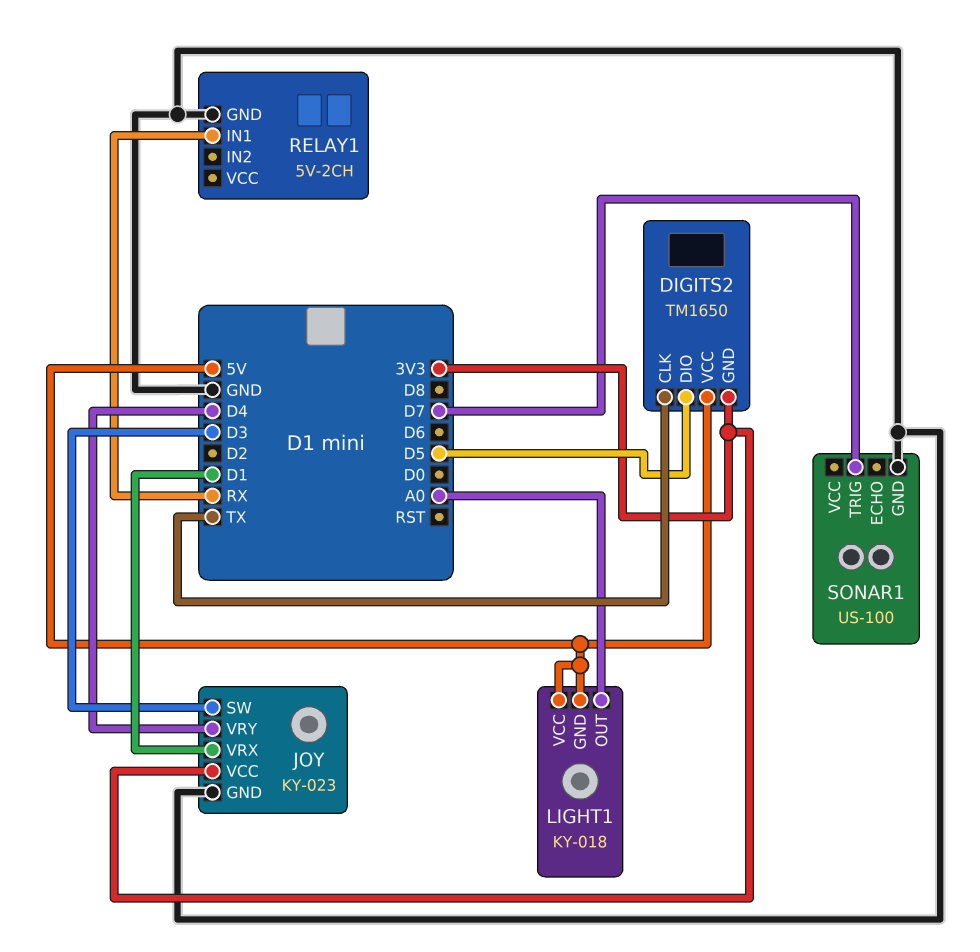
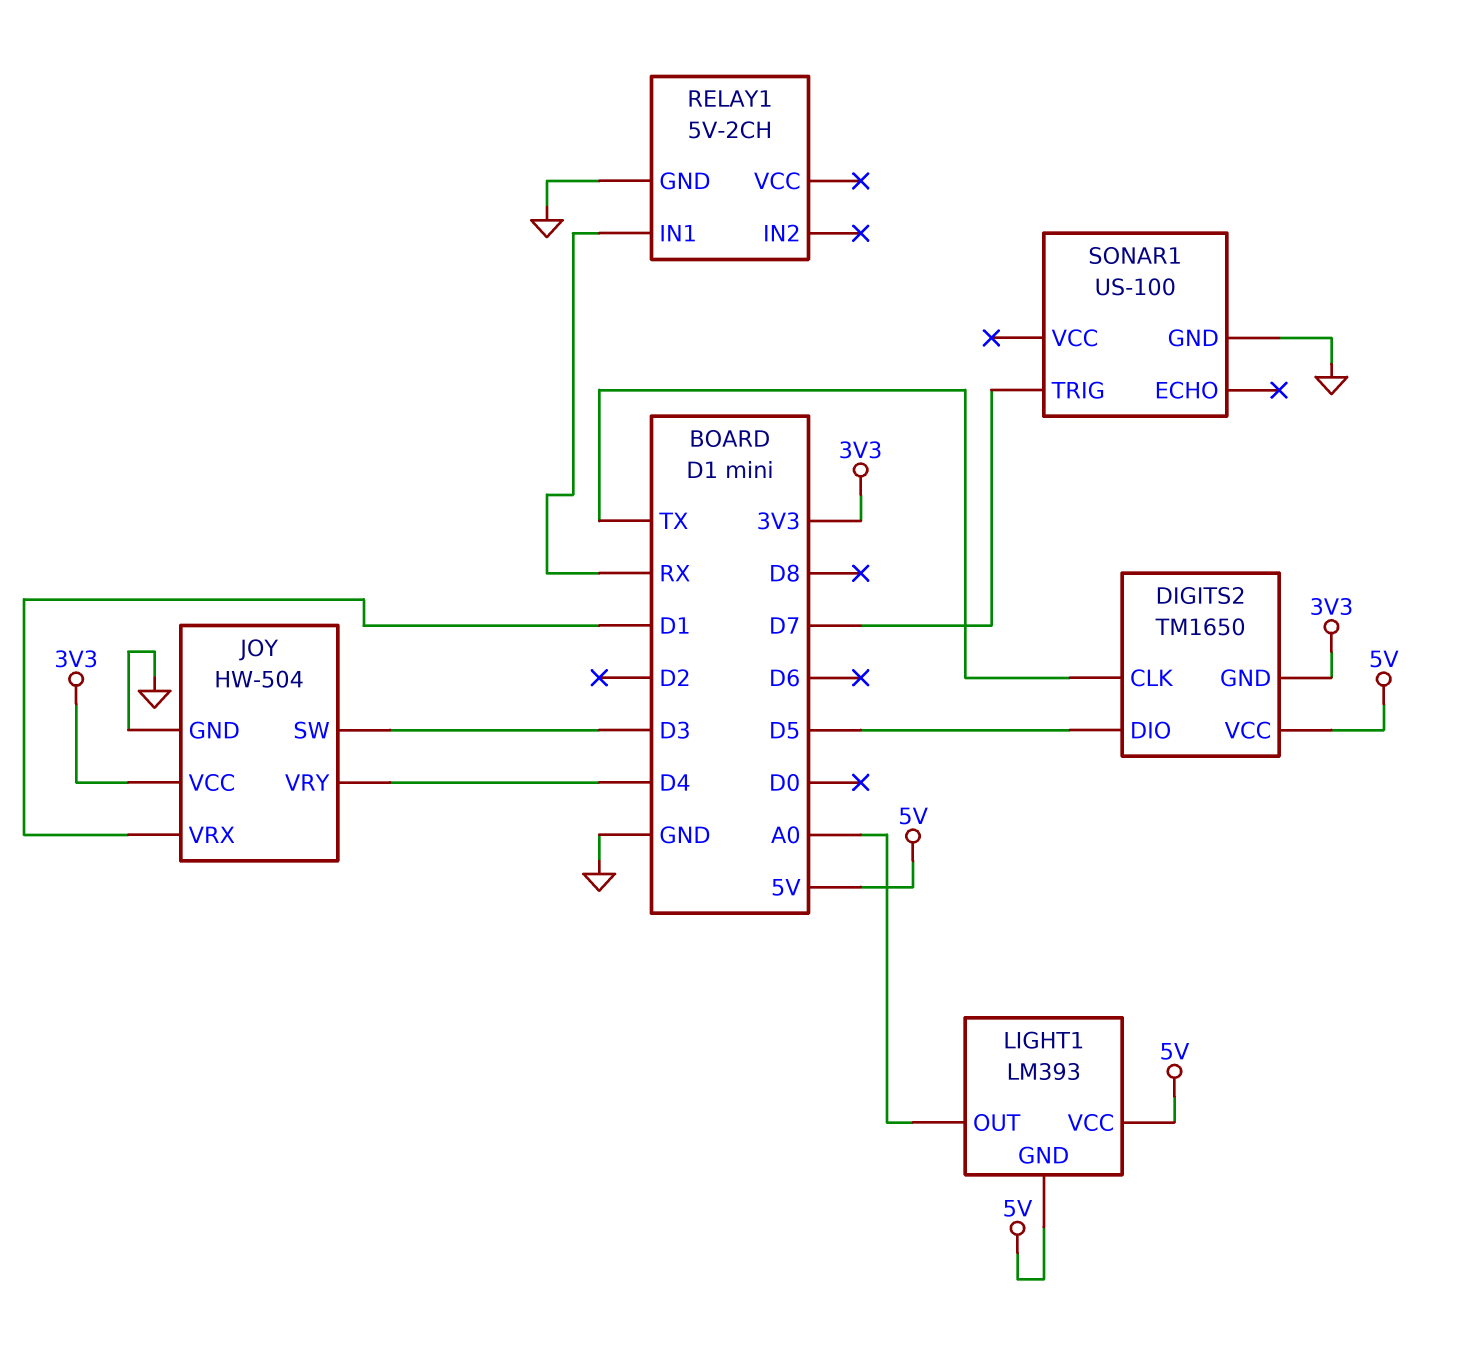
JOY: KY-023 -> HW-504
LIGHT1: KY-018 -> LM393

